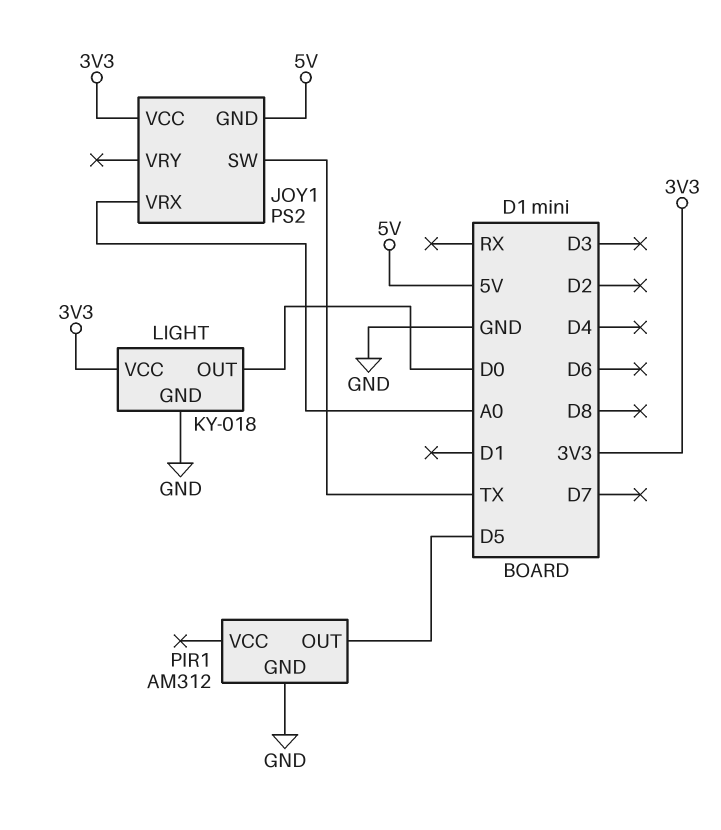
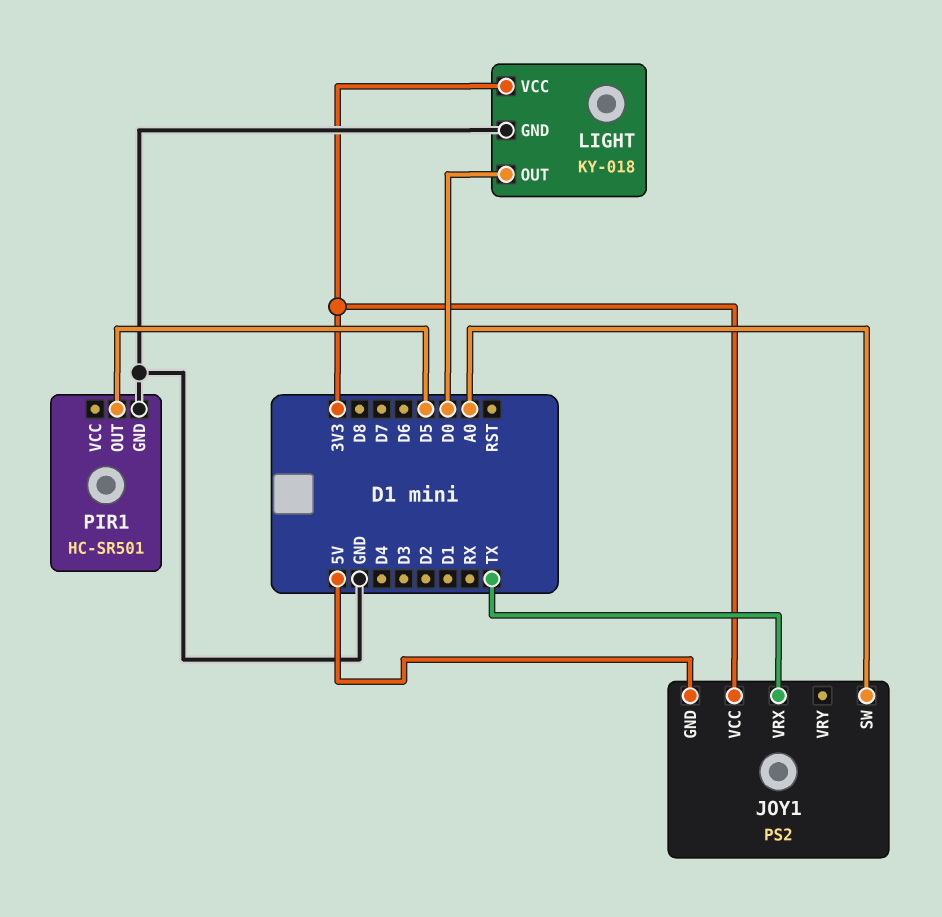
JOY1 pin SW: TX -> A0
JOY1 pin VRX: A0 -> TX
PIR1: AM312 -> HC-SR501

